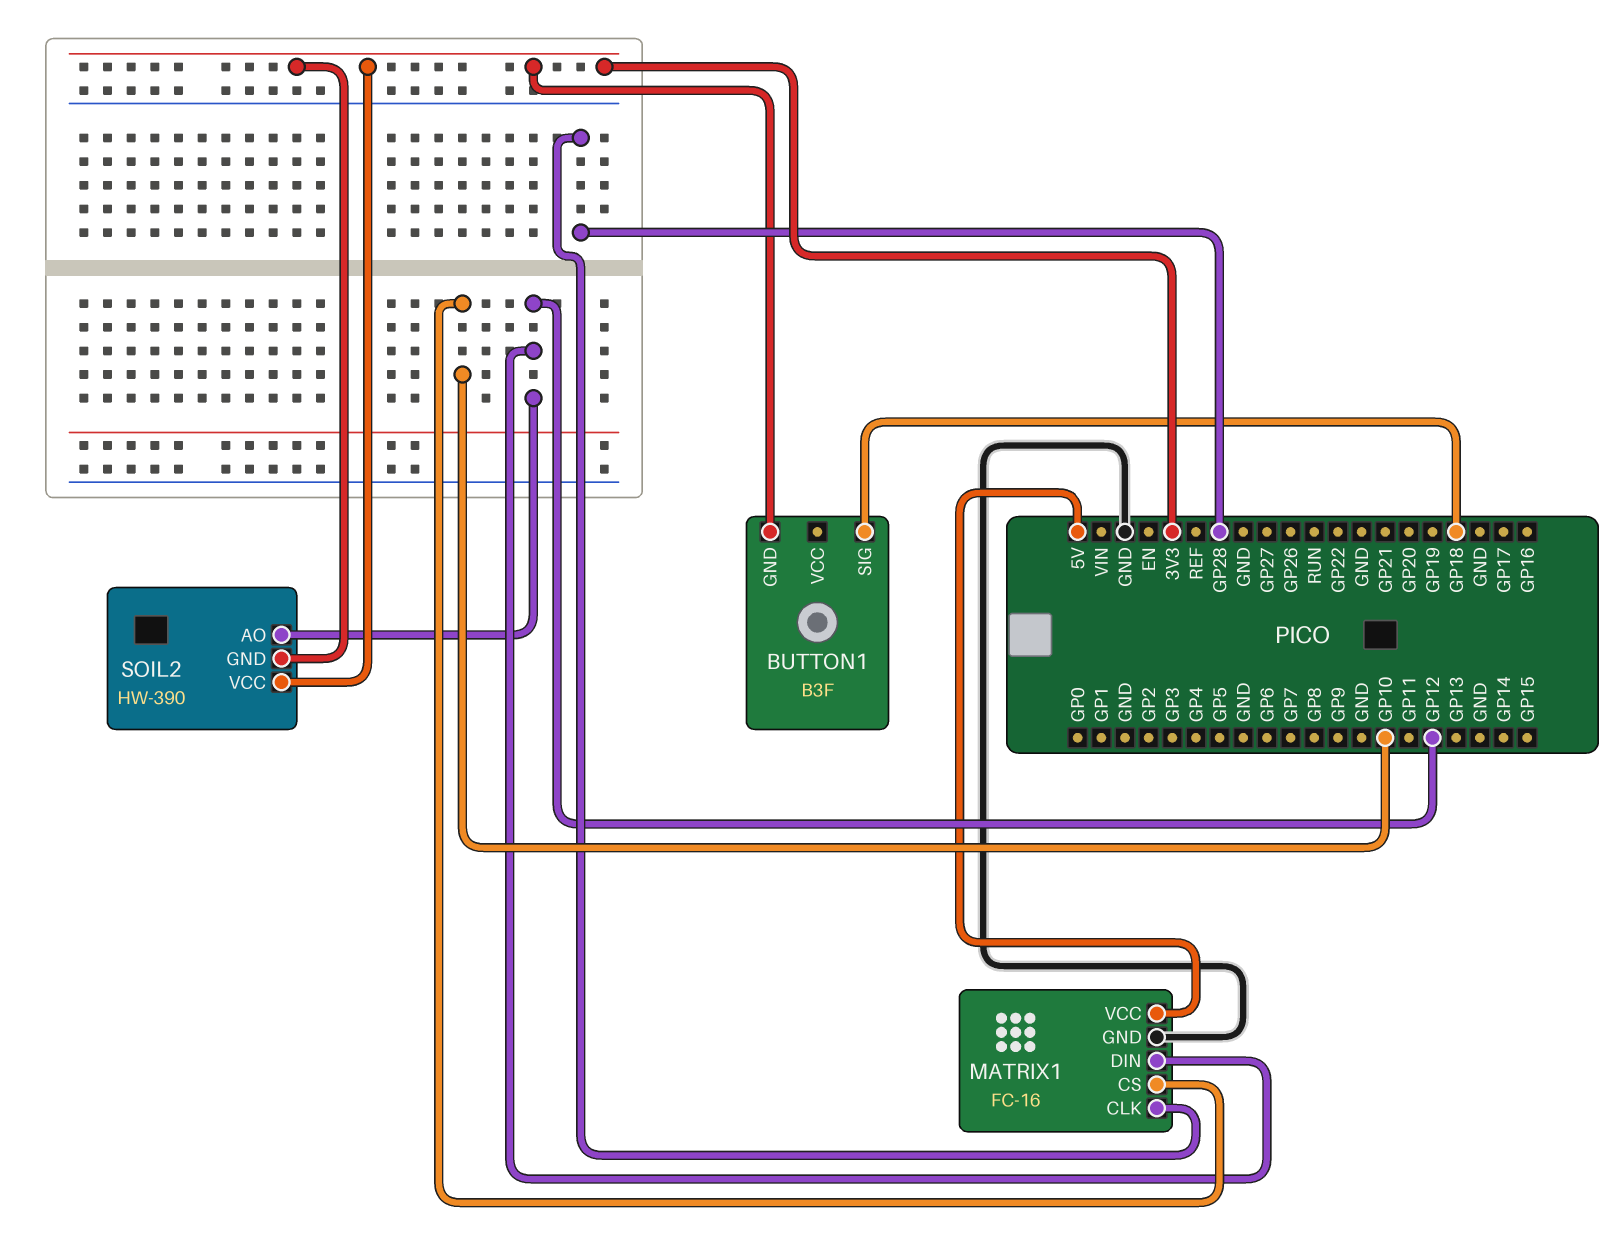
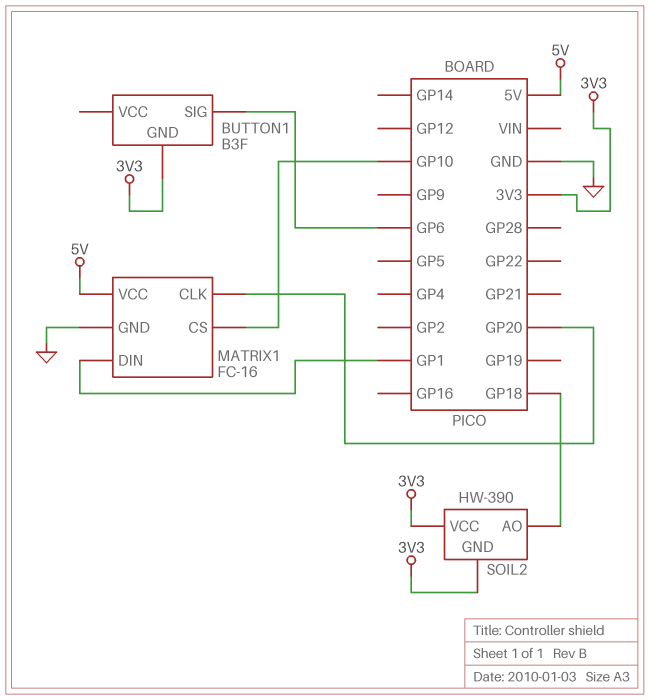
BUTTON1 pin SIG: GP18 -> GP6
MATRIX1 pin CLK: GP28 -> GP20
MATRIX1 pin DIN: GP12 -> GP1
SOIL2 pin AO: GP12 -> GP18

